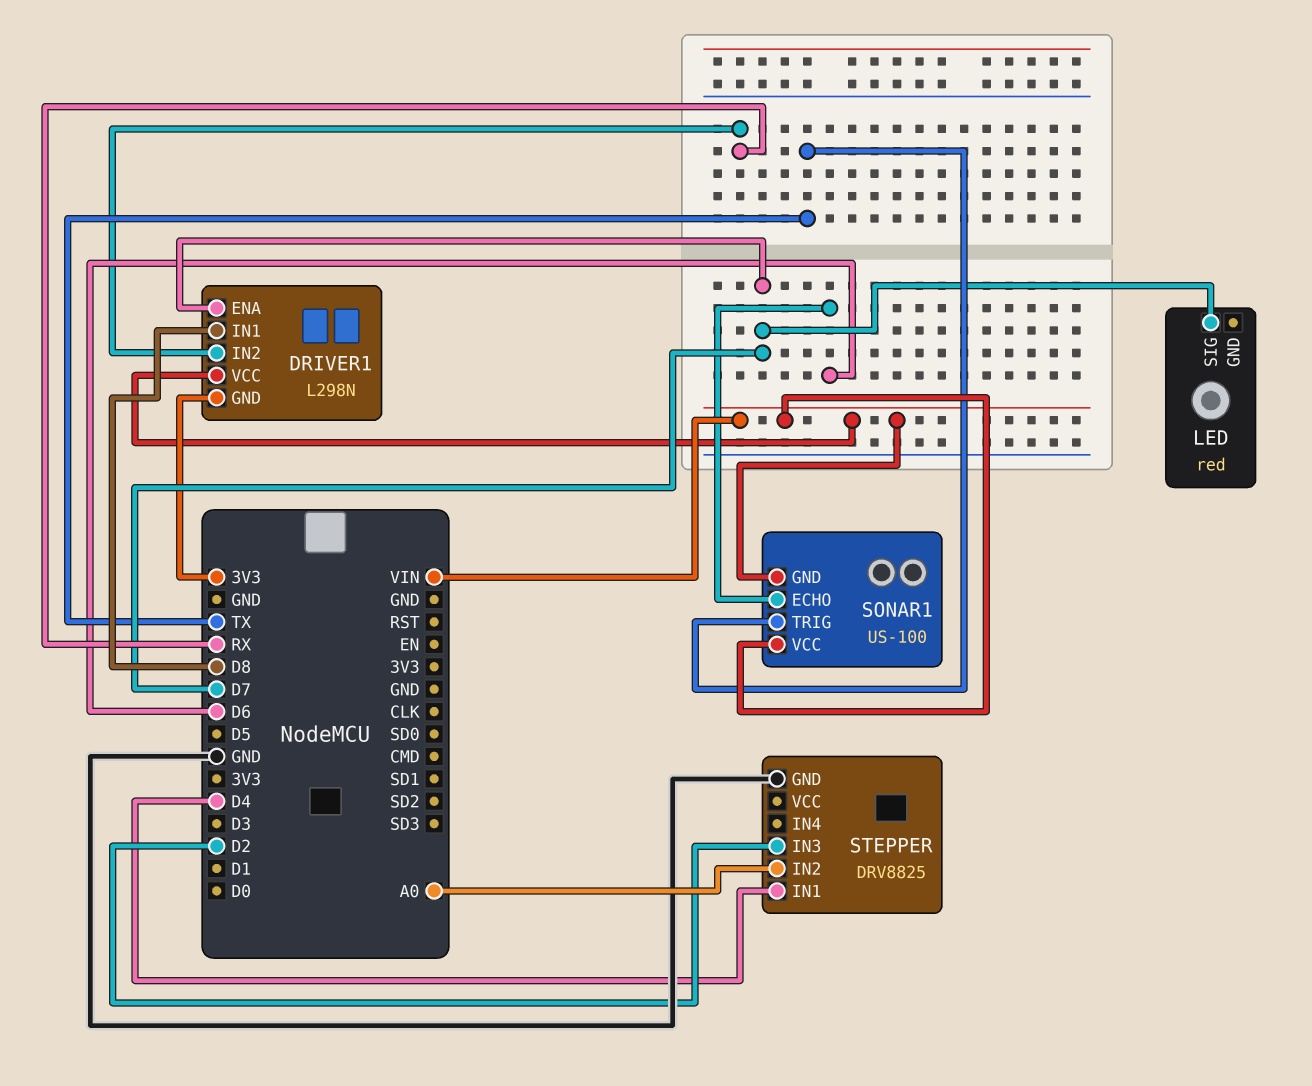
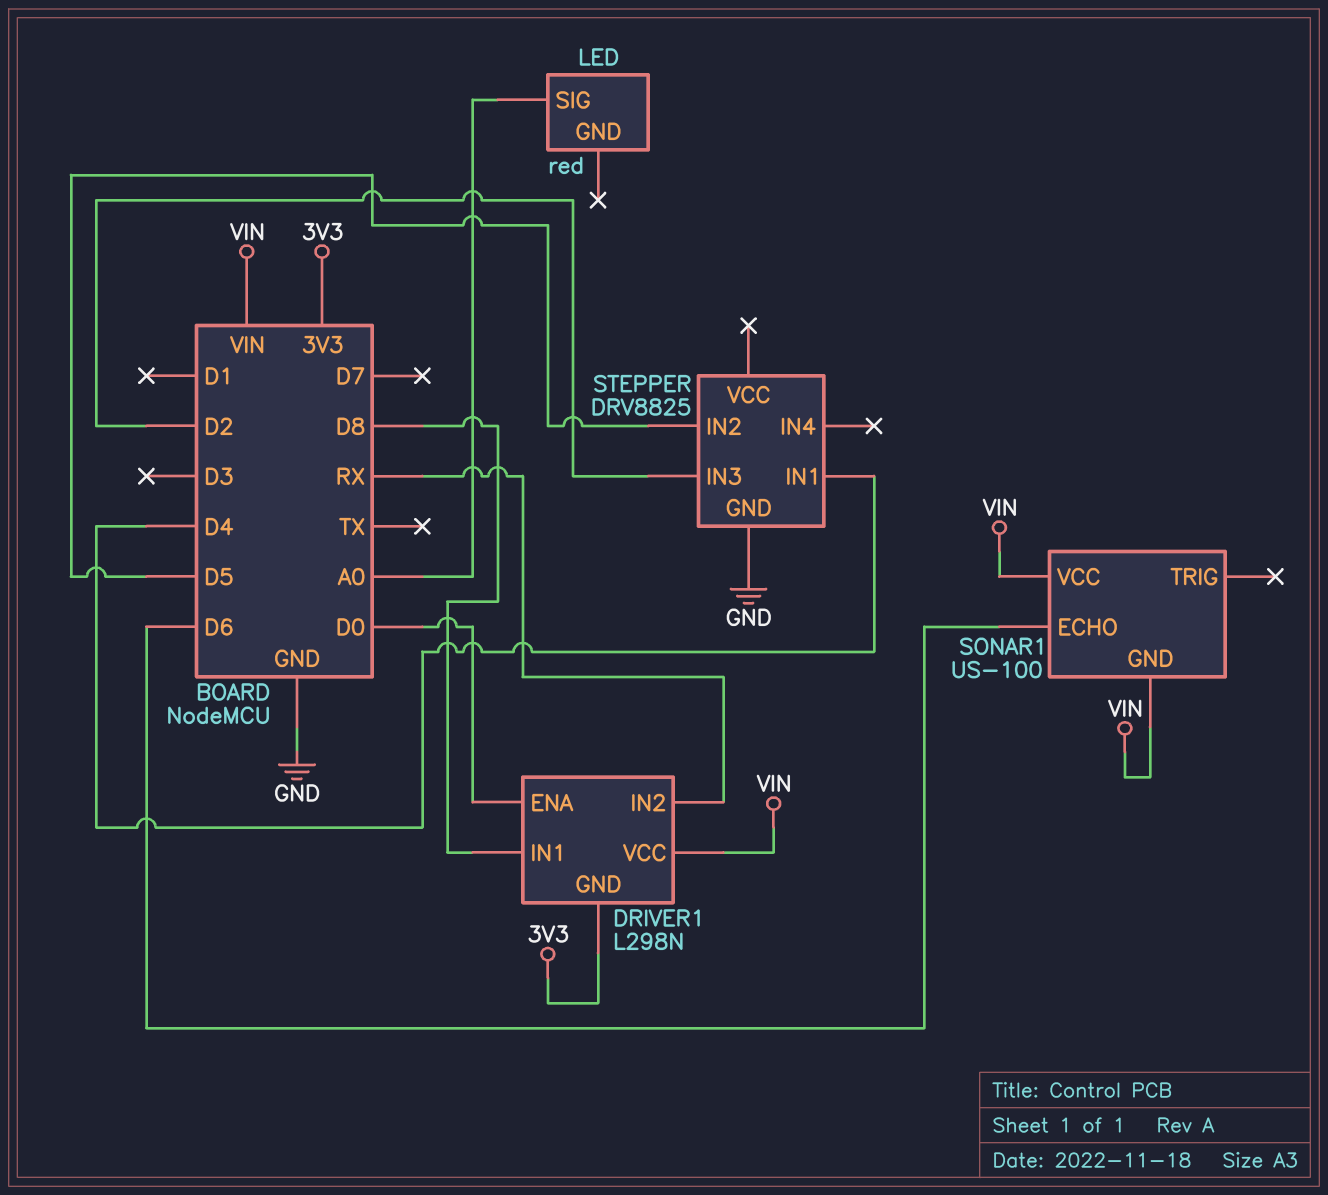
DRIVER1 pin ENA: D7 -> D0
LED pin SIG: D7 -> A0
SONAR1 pin TRIG: TX -> none
STEPPER pin IN2: A0 -> D5

